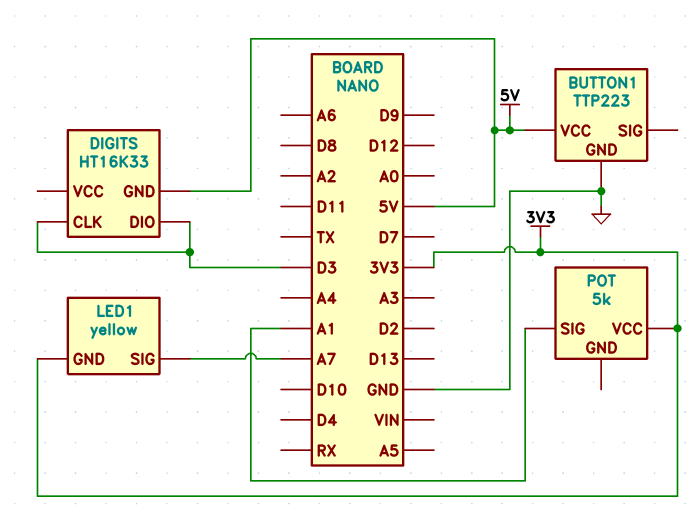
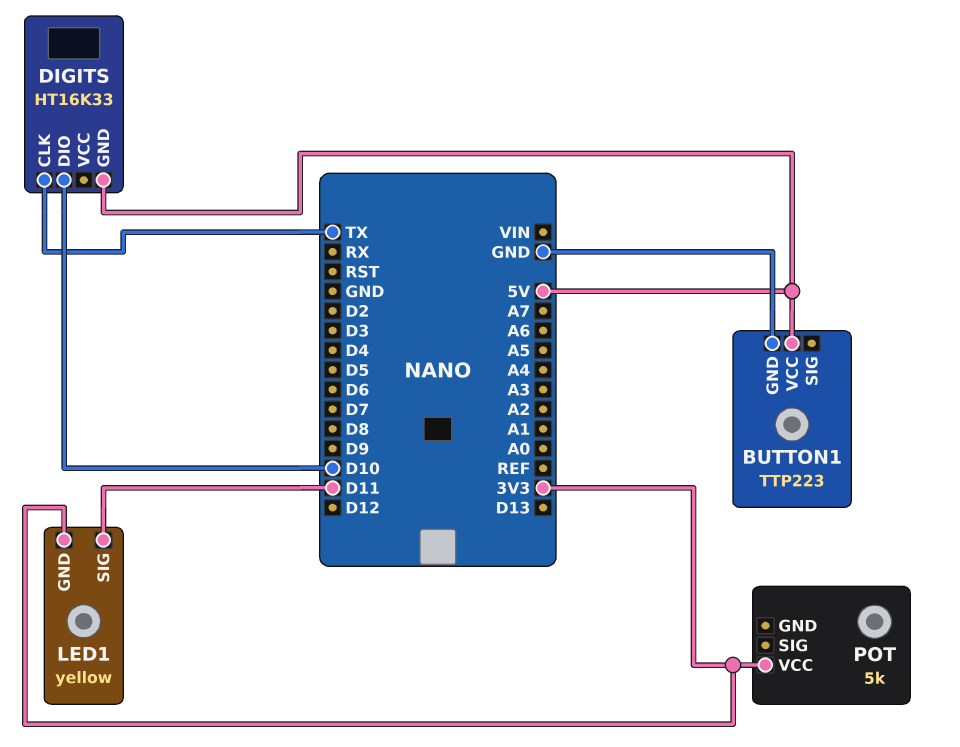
DIGITS pin CLK: D3 -> TX
DIGITS pin DIO: D3 -> D10
LED1 pin SIG: A7 -> D11
POT pin SIG: A1 -> none

